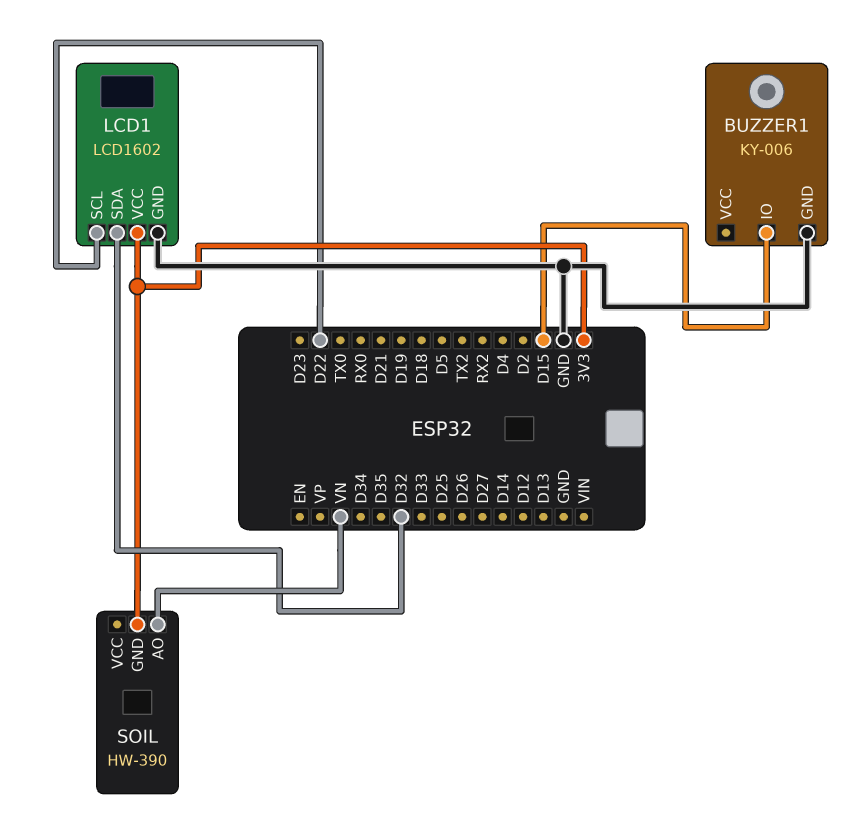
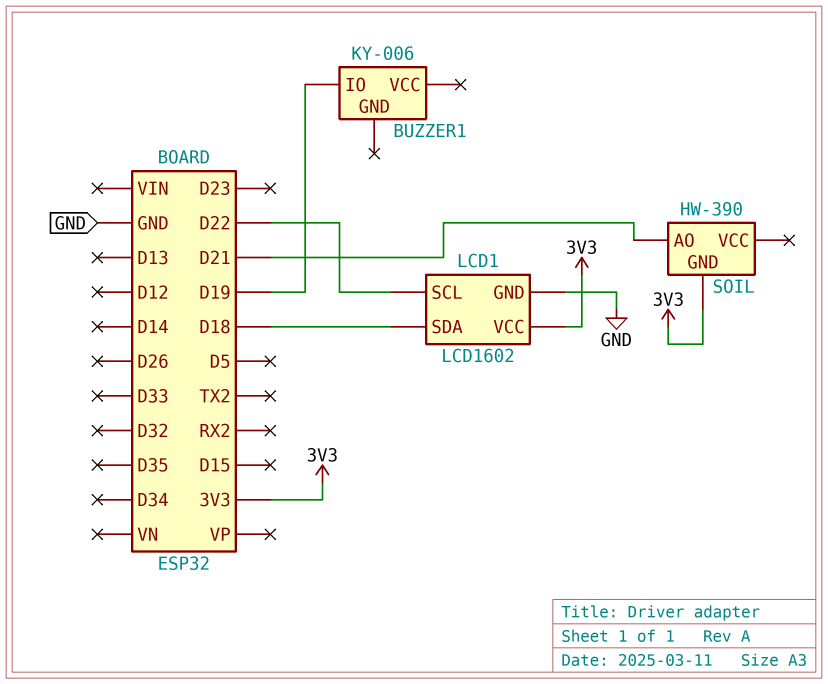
BUZZER1 pin GND: GND -> none
BUZZER1 pin IO: D15 -> D19
LCD1 pin SDA: D32 -> D18
SOIL pin AO: VN -> D21

